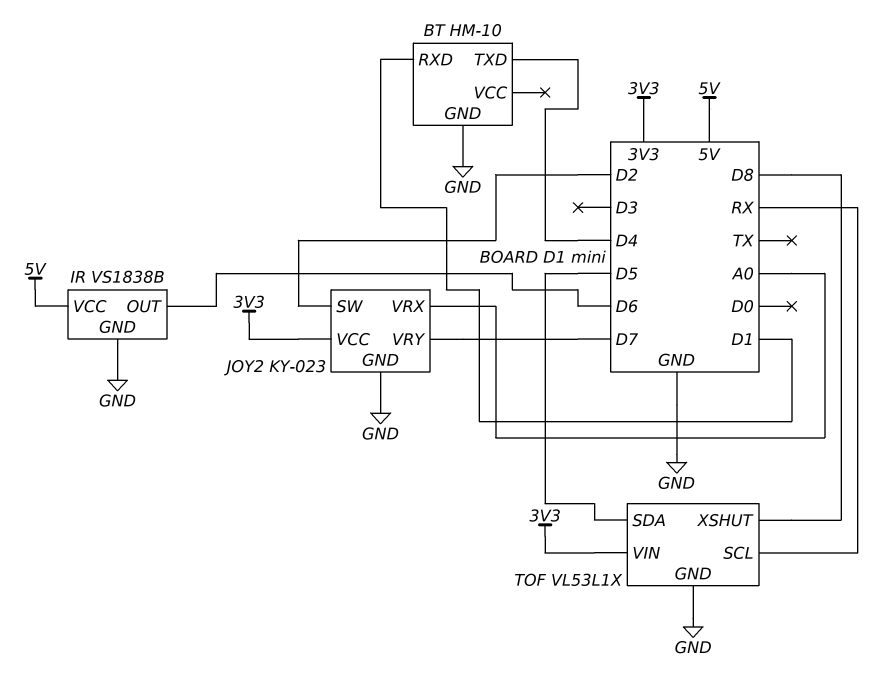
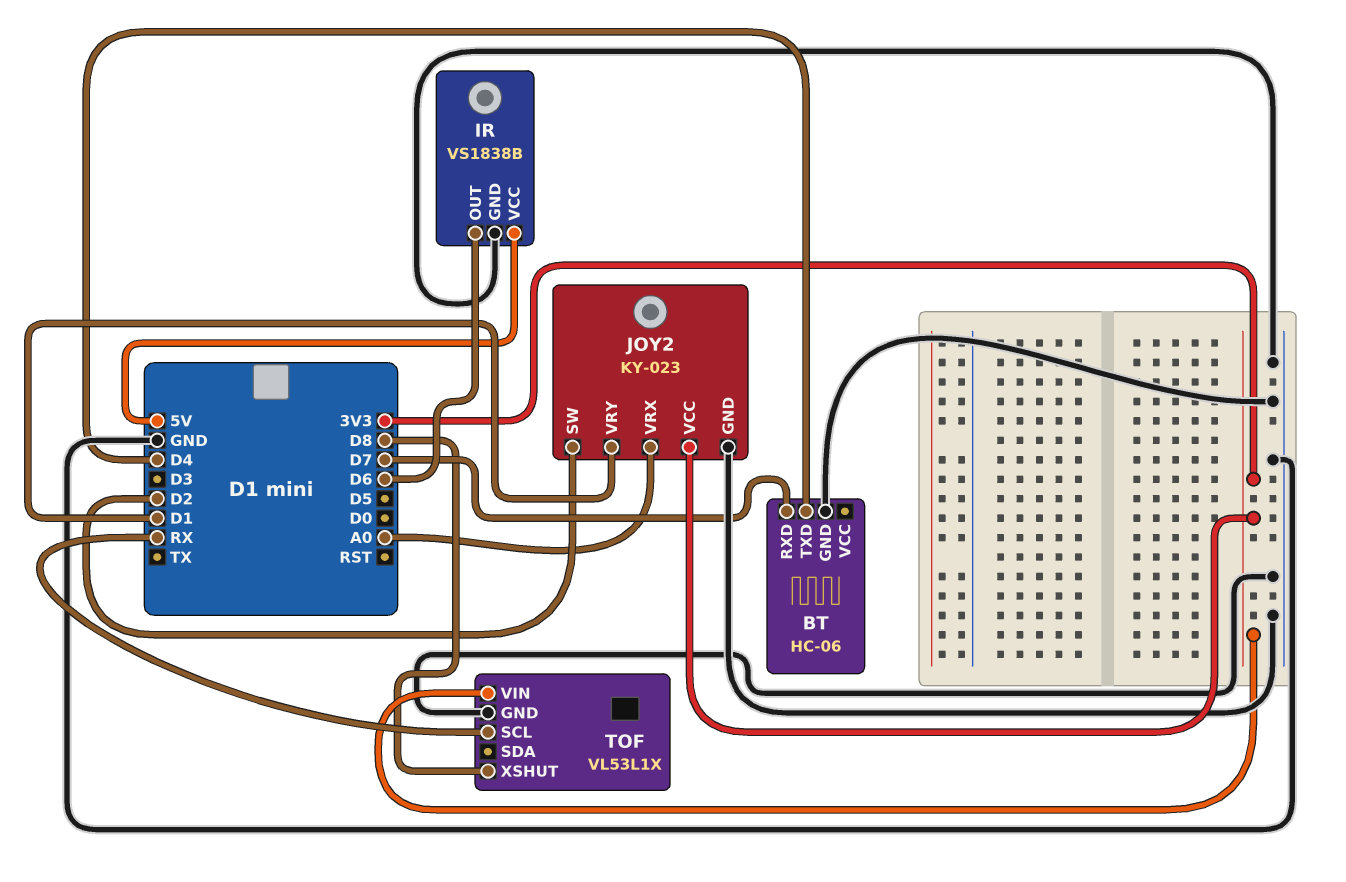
BT: HM-10 -> HC-06
BT pin RXD: D1 -> D7
JOY2 pin VRY: D7 -> D1
TOF pin SDA: D5 -> none

